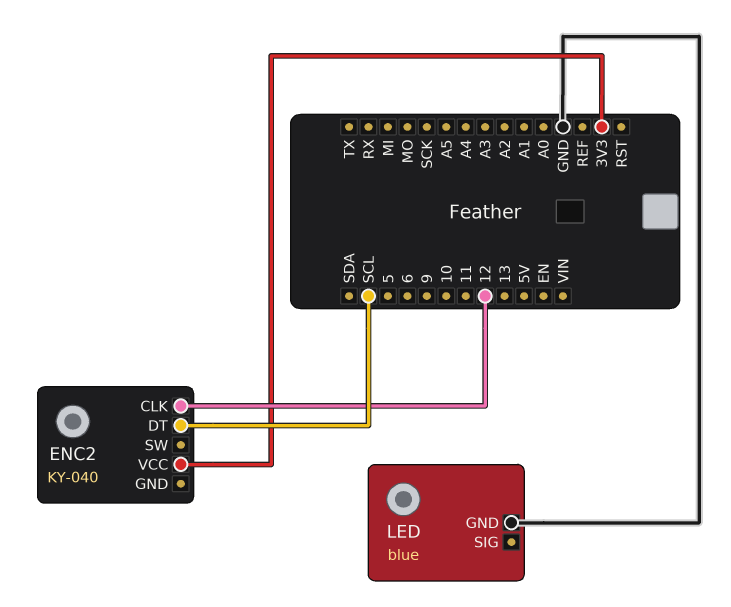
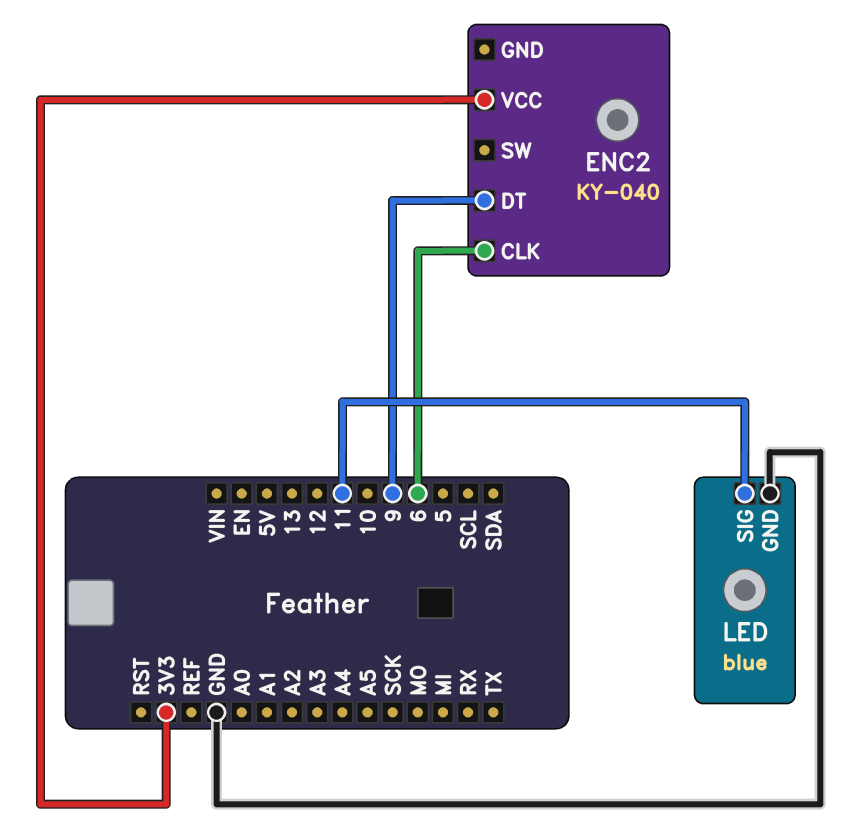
ENC2 pin CLK: 12 -> 6
ENC2 pin DT: SCL -> 9
LED pin SIG: none -> 11

